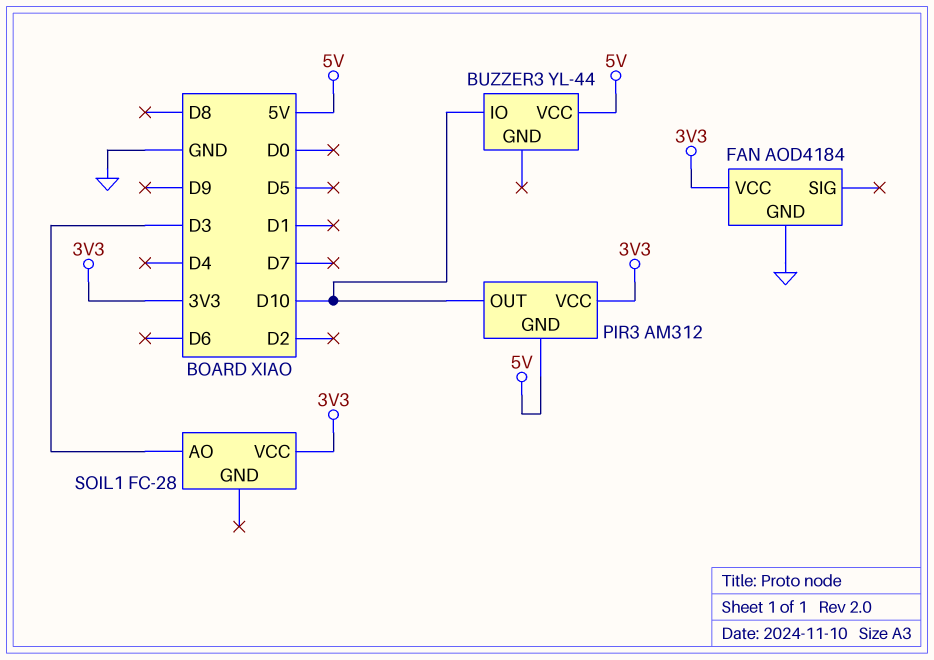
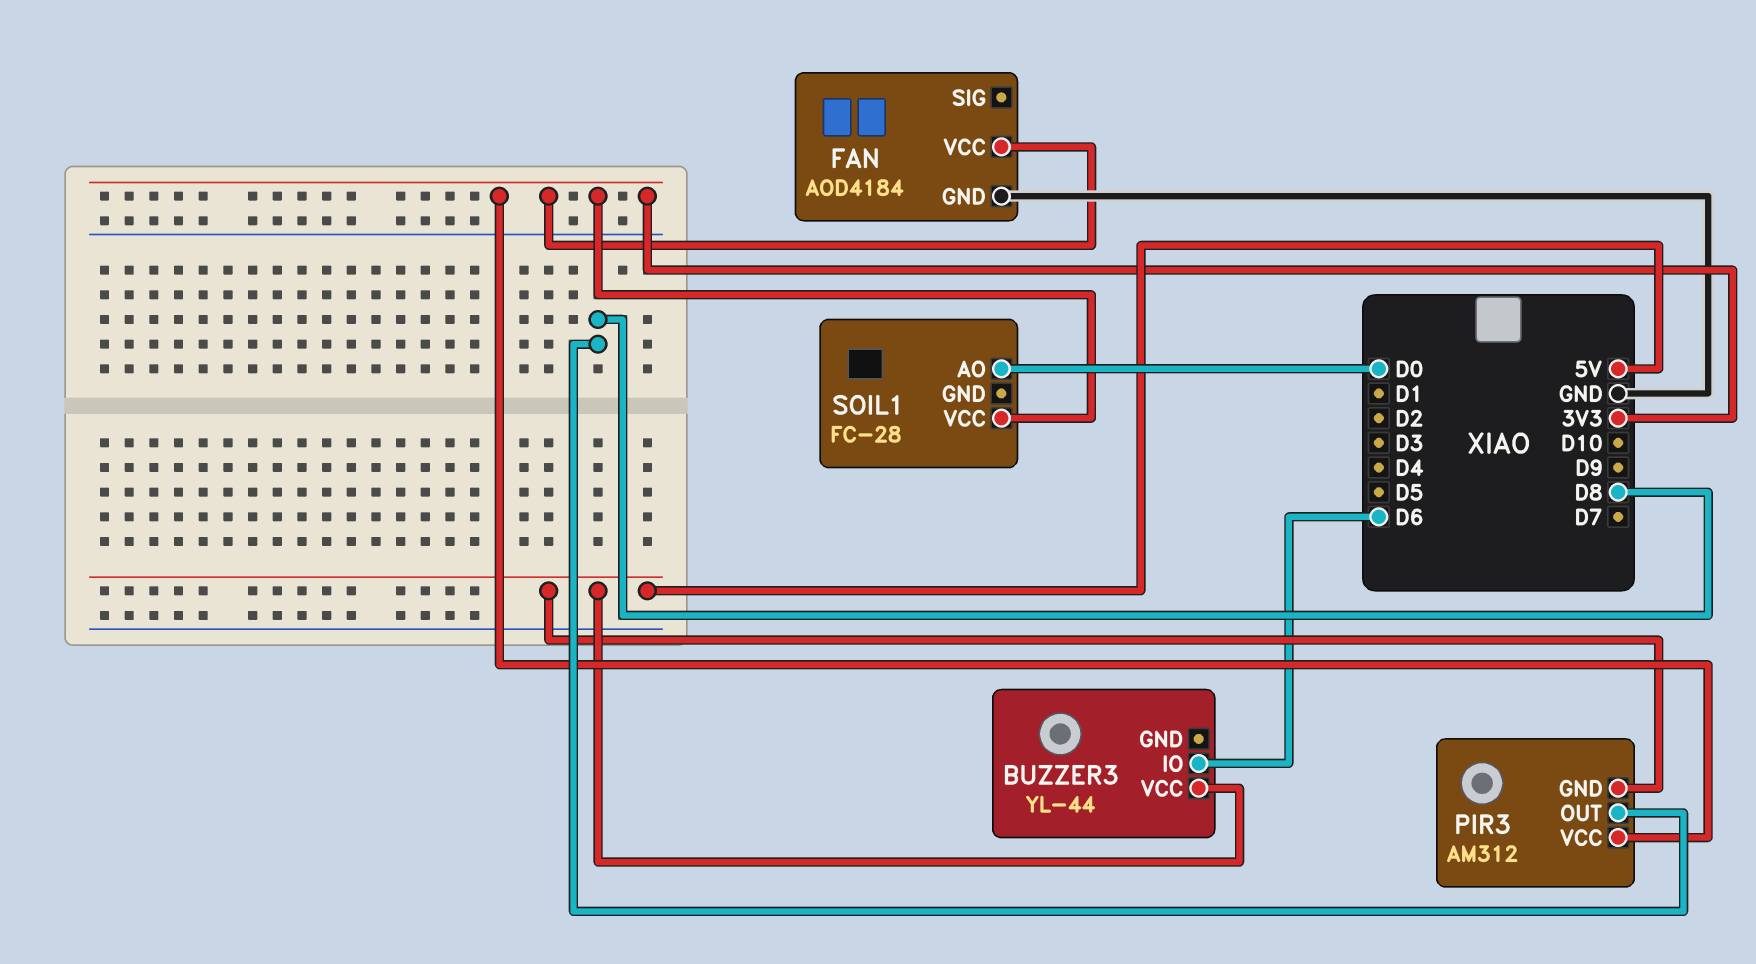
BUZZER3 pin IO: D10 -> D6
PIR3 pin OUT: D10 -> D8
SOIL1 pin AO: D3 -> D0

